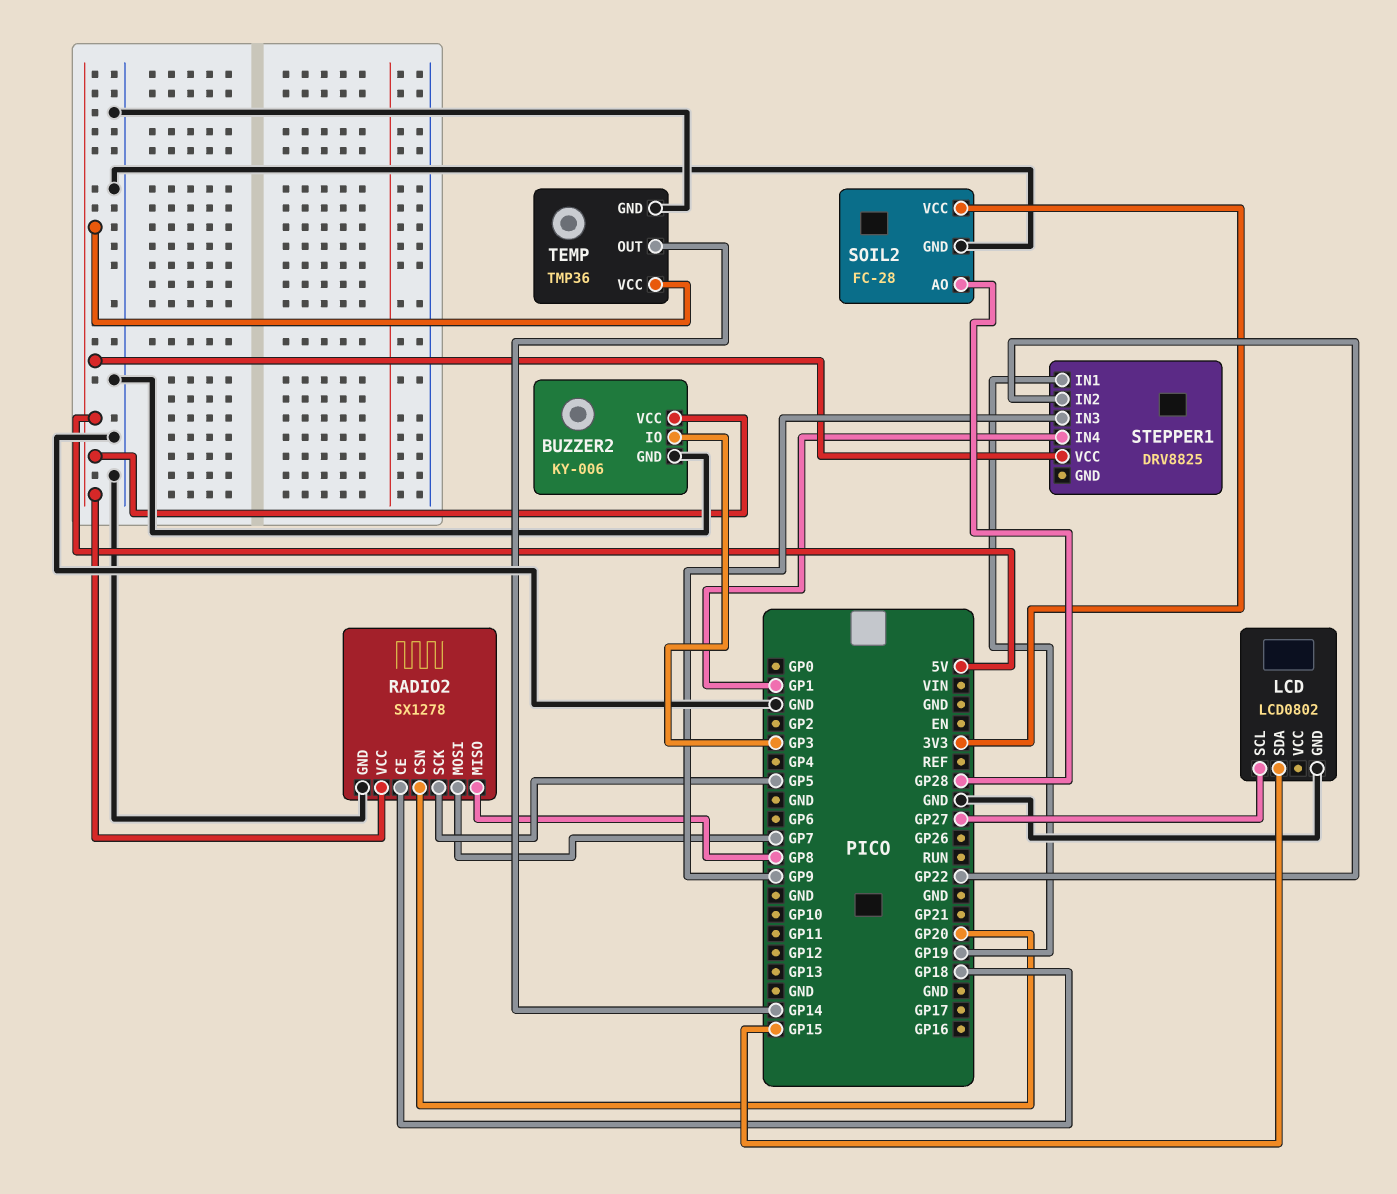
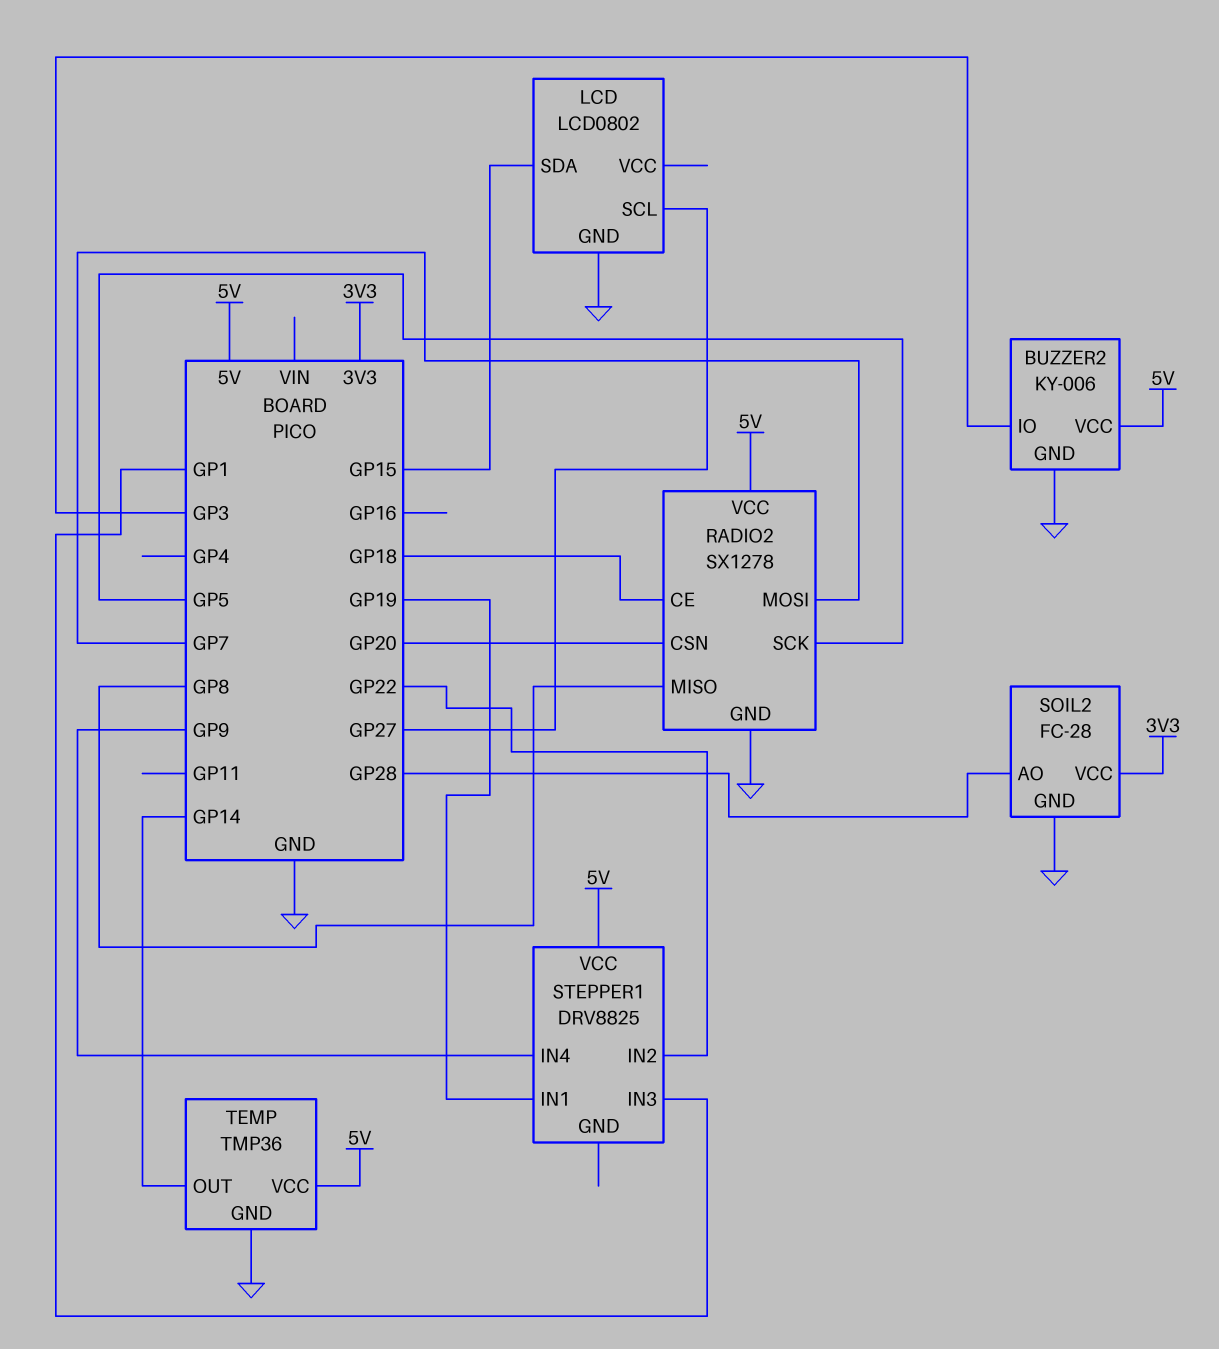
STEPPER1 pin IN3: GP9 -> GP1
STEPPER1 pin IN4: GP1 -> GP9

